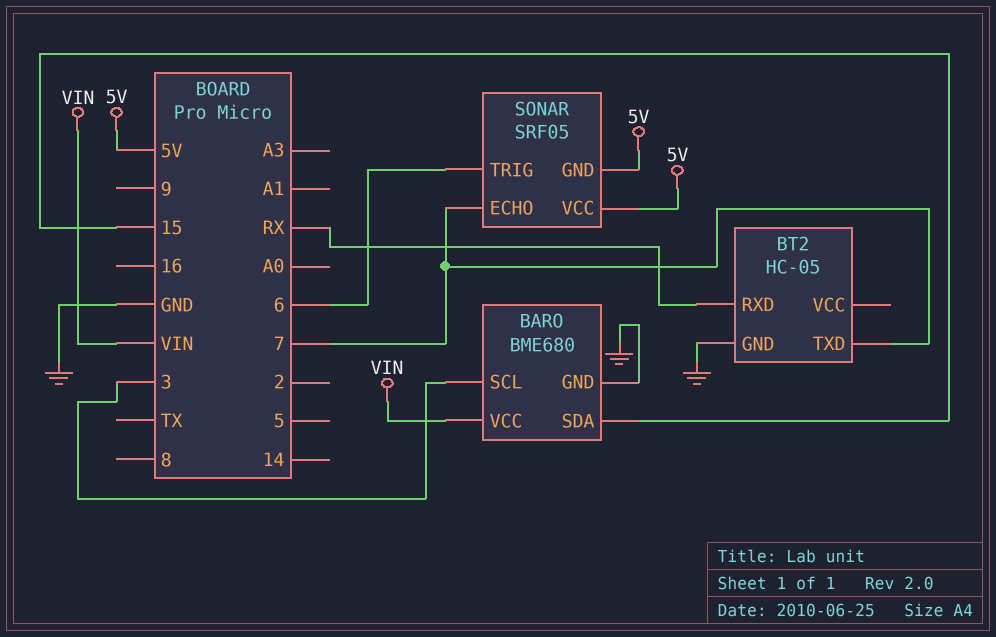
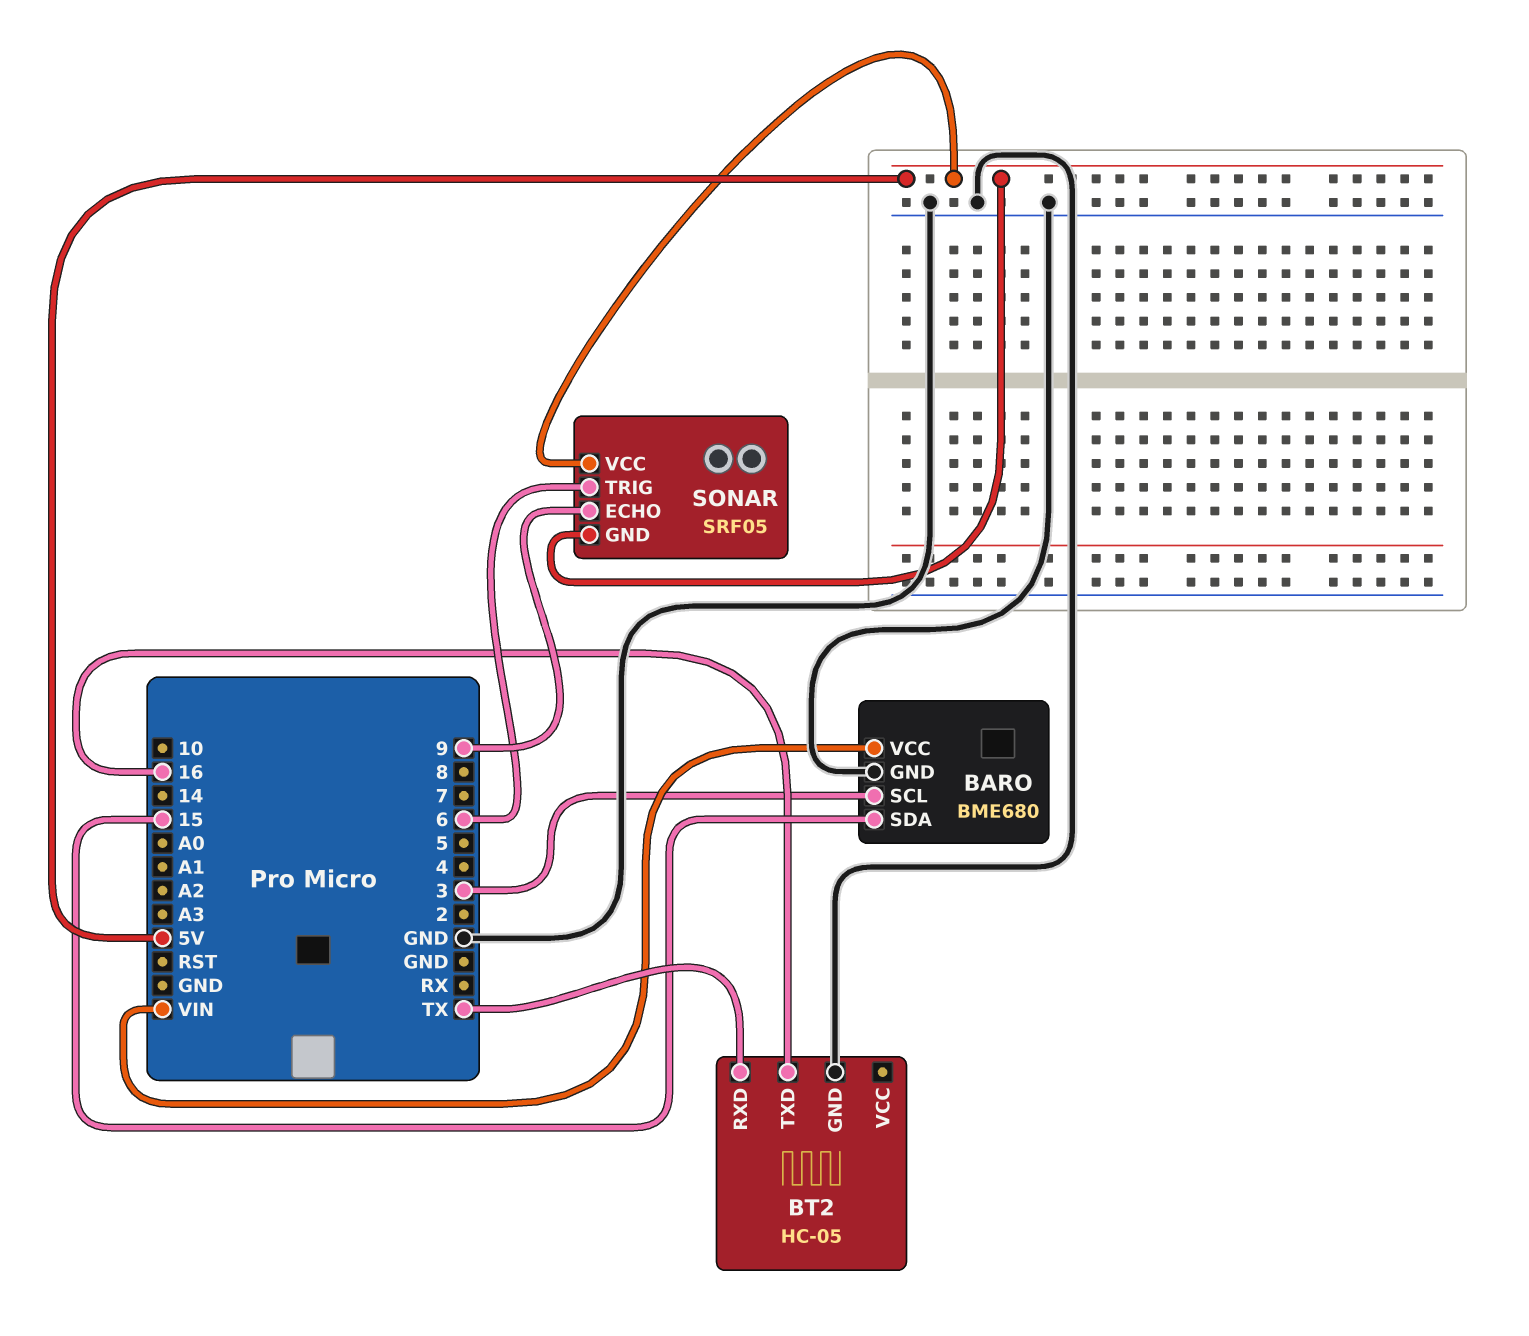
BT2 pin RXD: RX -> TX
BT2 pin TXD: 7 -> 16
SONAR pin ECHO: 7 -> 9

